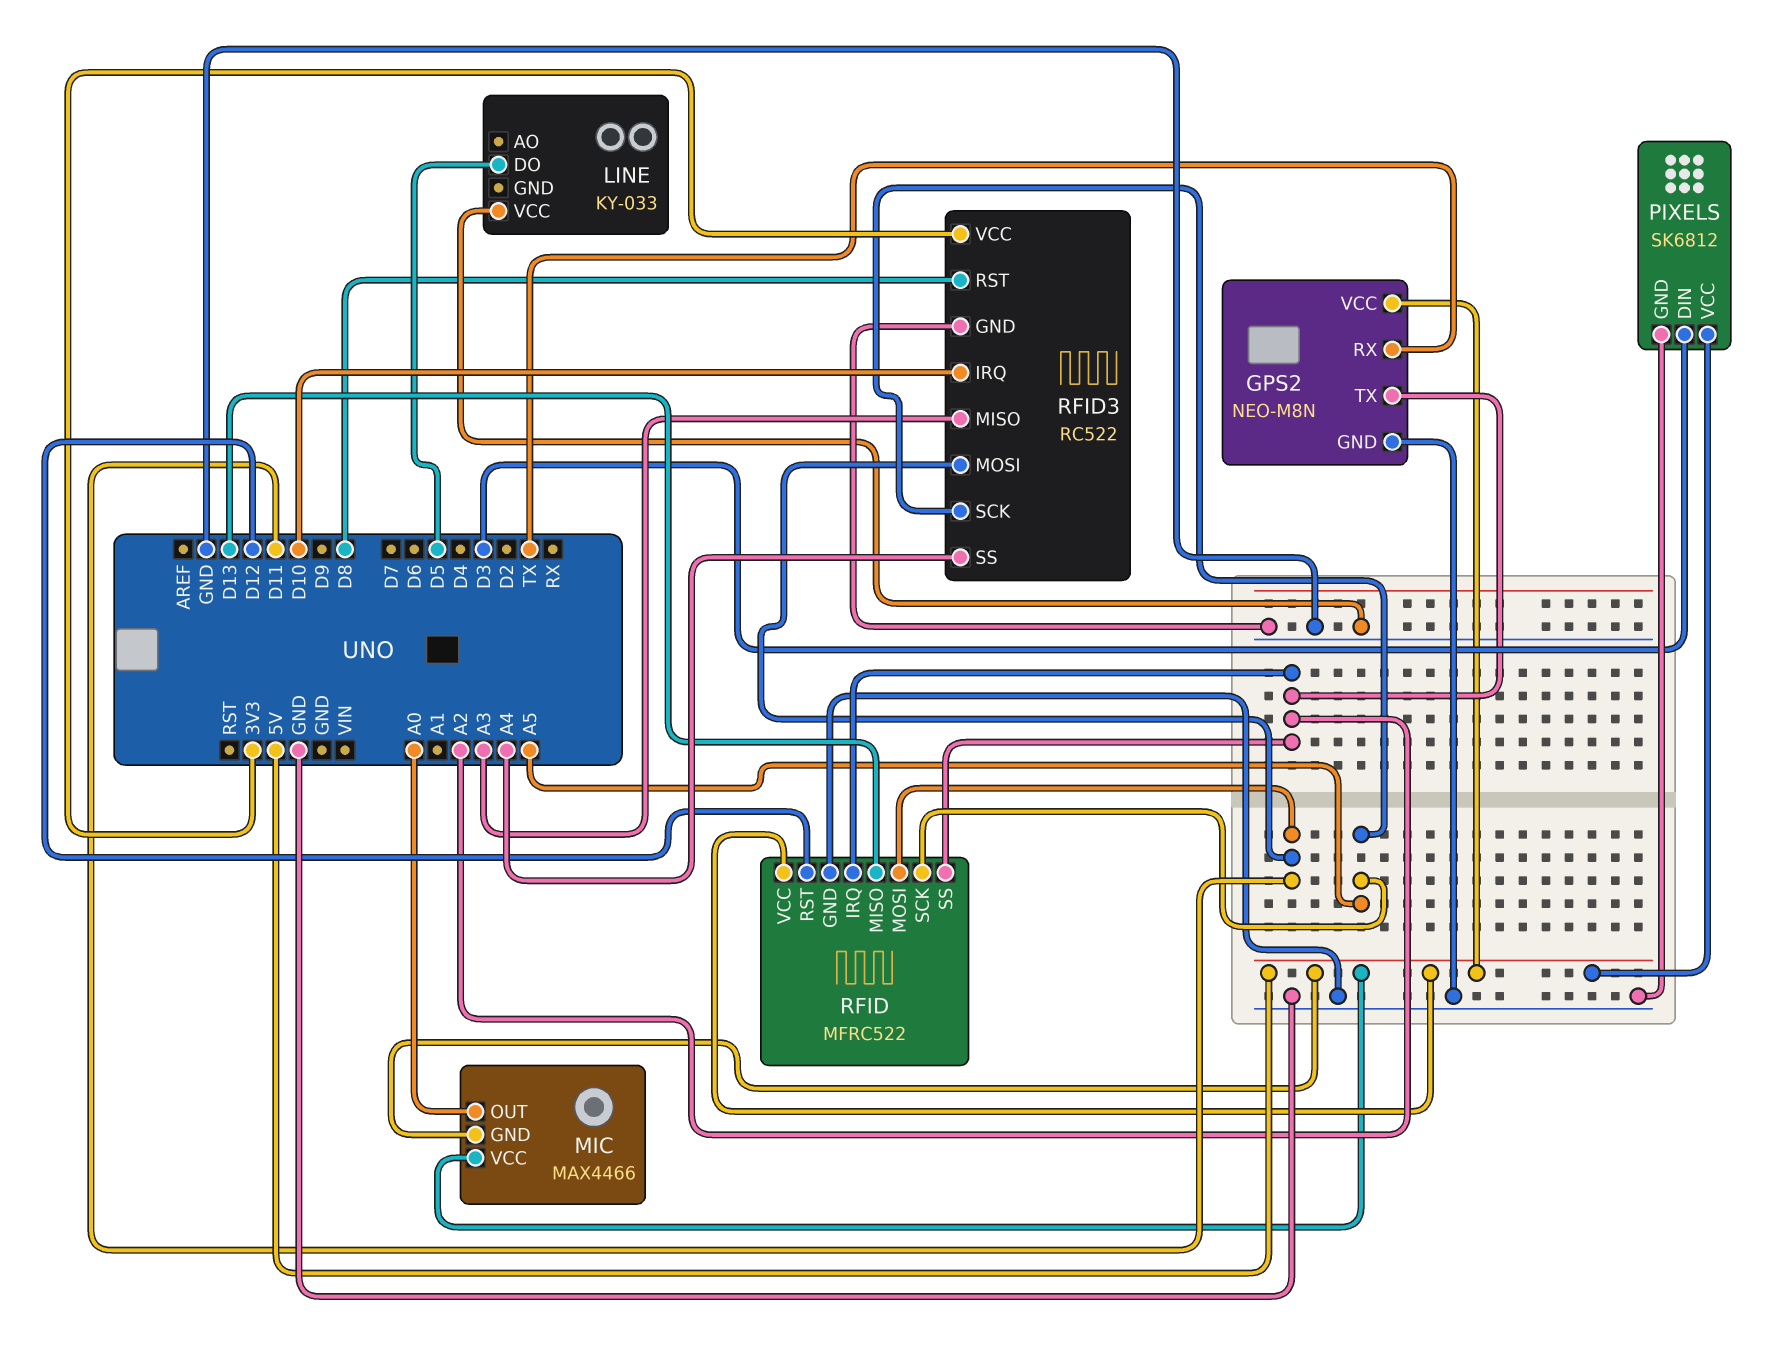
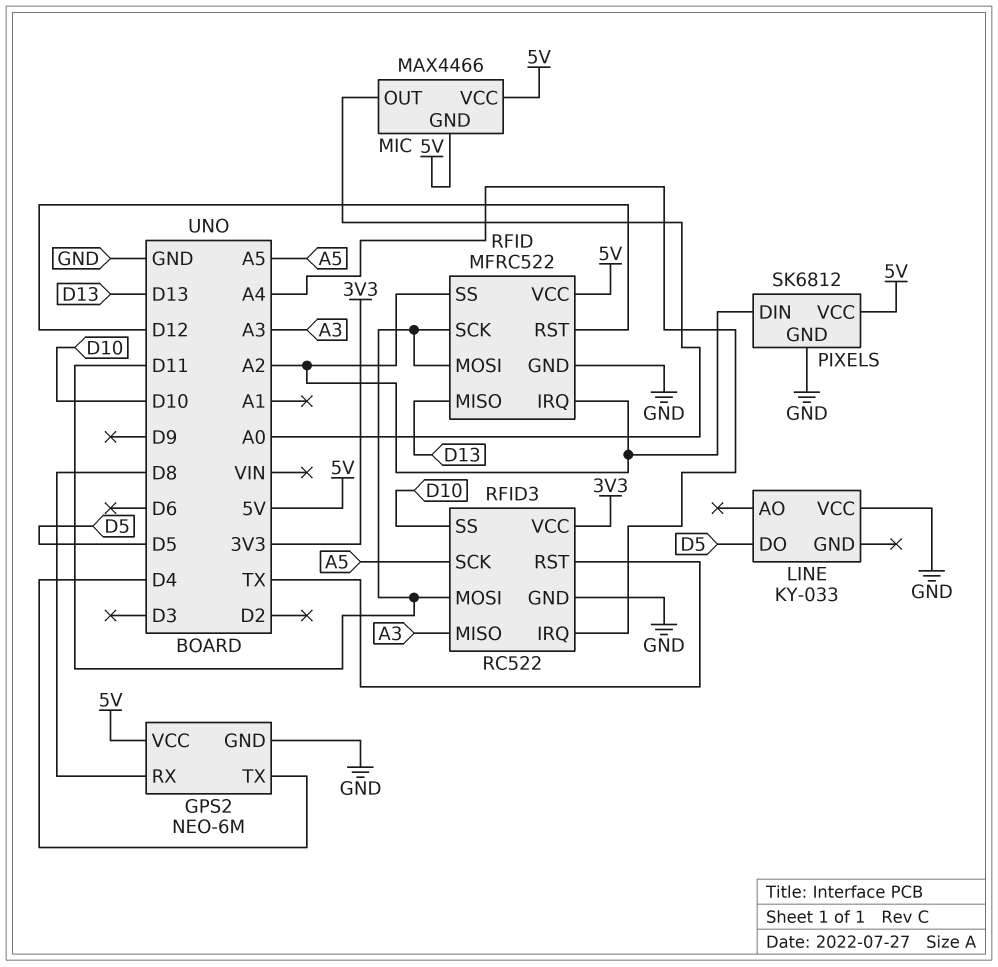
GPS2: NEO-M8N -> NEO-6M
GPS2 pin RX: TX -> D8
GPS2 pin TX: A2 -> D4
PIXELS pin DIN: D3 -> A2
RFID pin SCK: A5 -> D11
RFID3 pin IRQ: D10 -> A4
RFID3 pin RST: D8 -> TX
RFID3 pin SS: A4 -> D10

